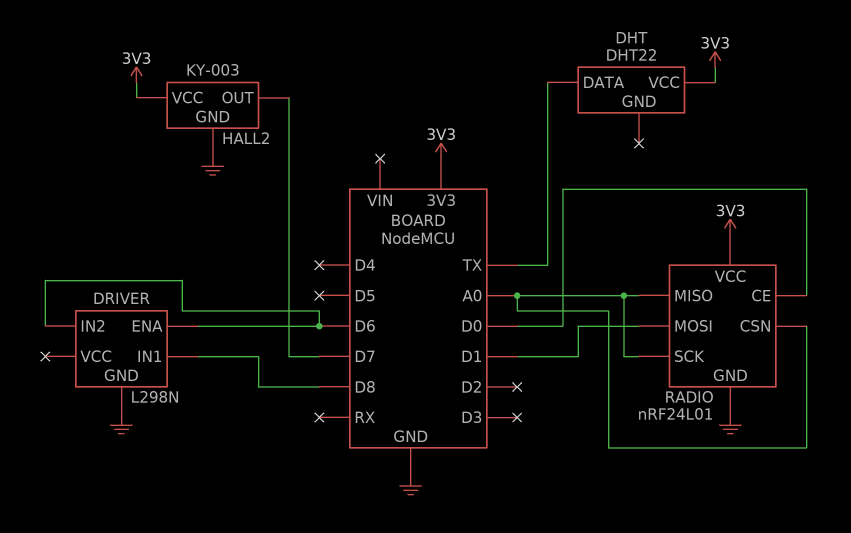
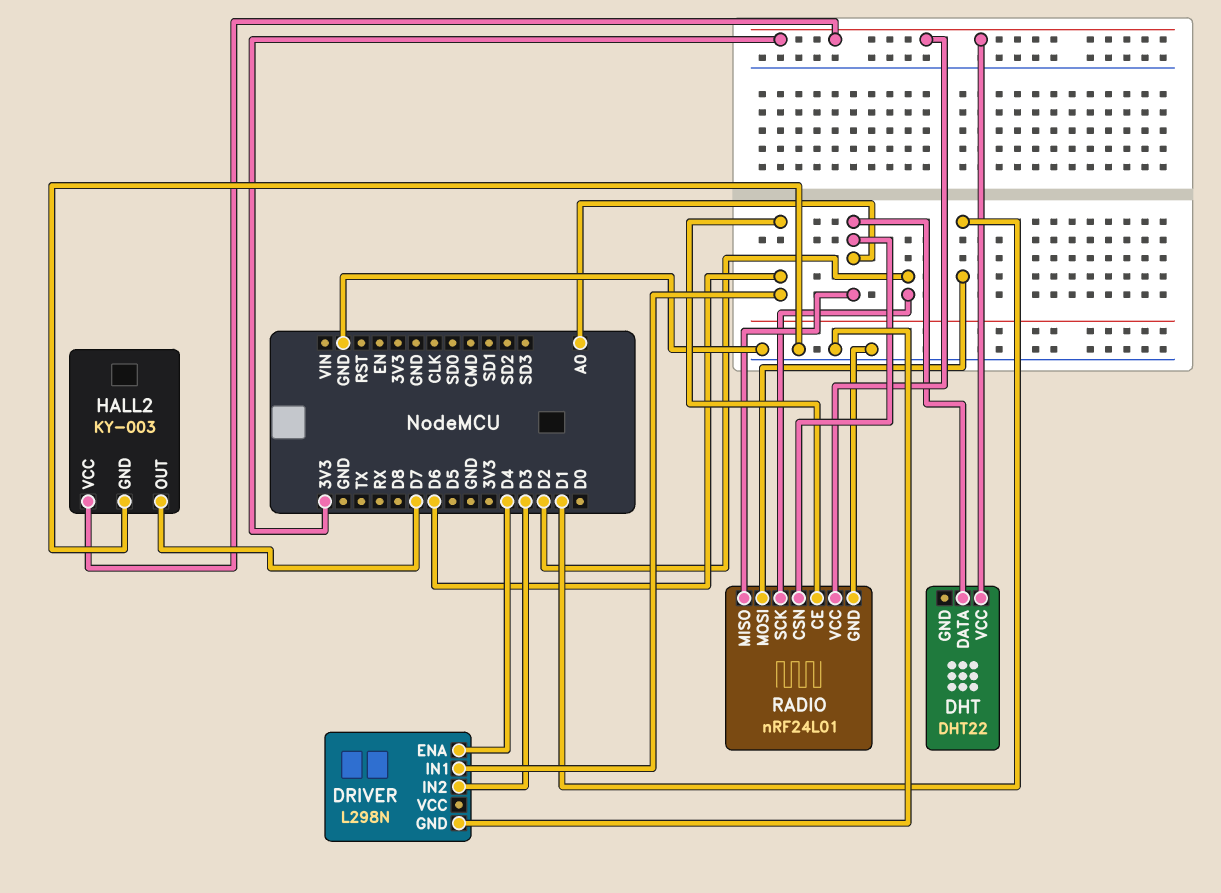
DHT pin DATA: TX -> A0
DRIVER pin ENA: D6 -> D4
DRIVER pin IN1: D8 -> D6
DRIVER pin IN2: D6 -> D3
RADIO pin CE: D0 -> D6
RADIO pin SCK: A0 -> D2

